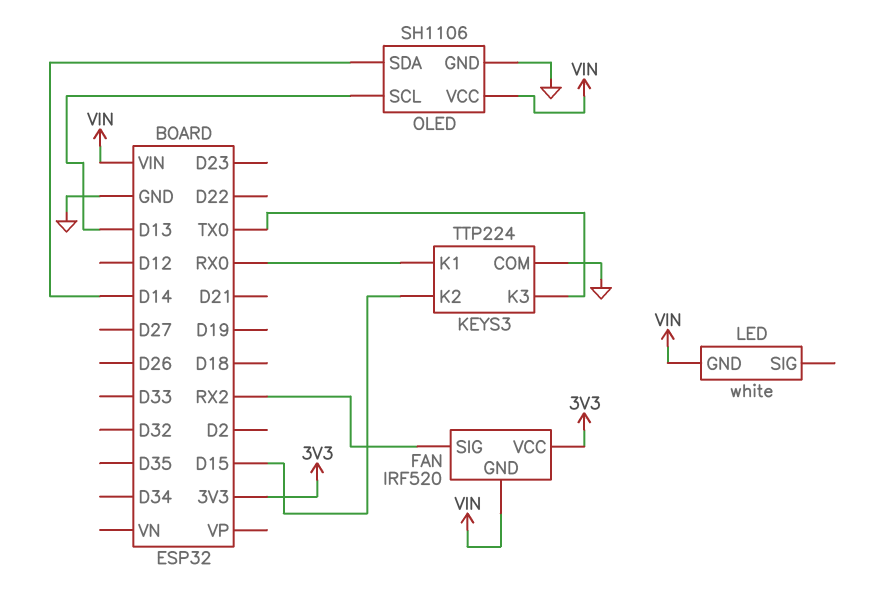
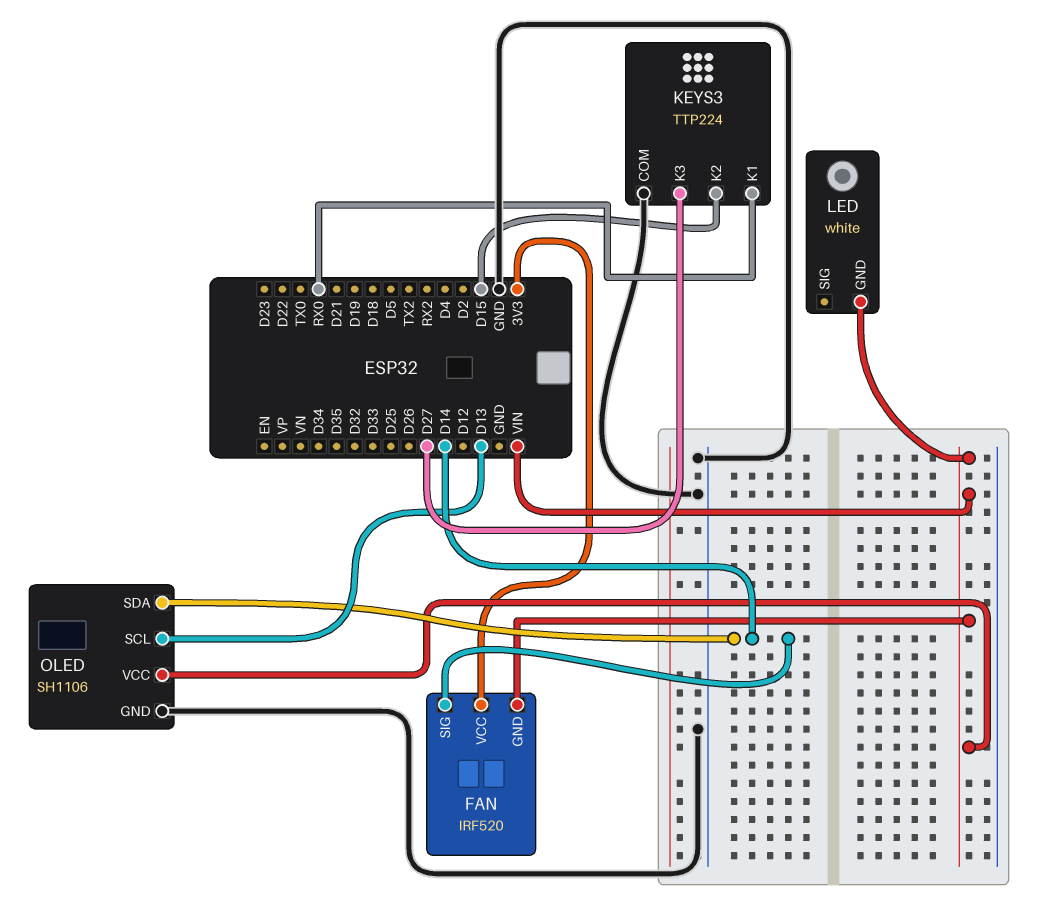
FAN pin SIG: RX2 -> D14
KEYS3 pin K3: TX0 -> D27

